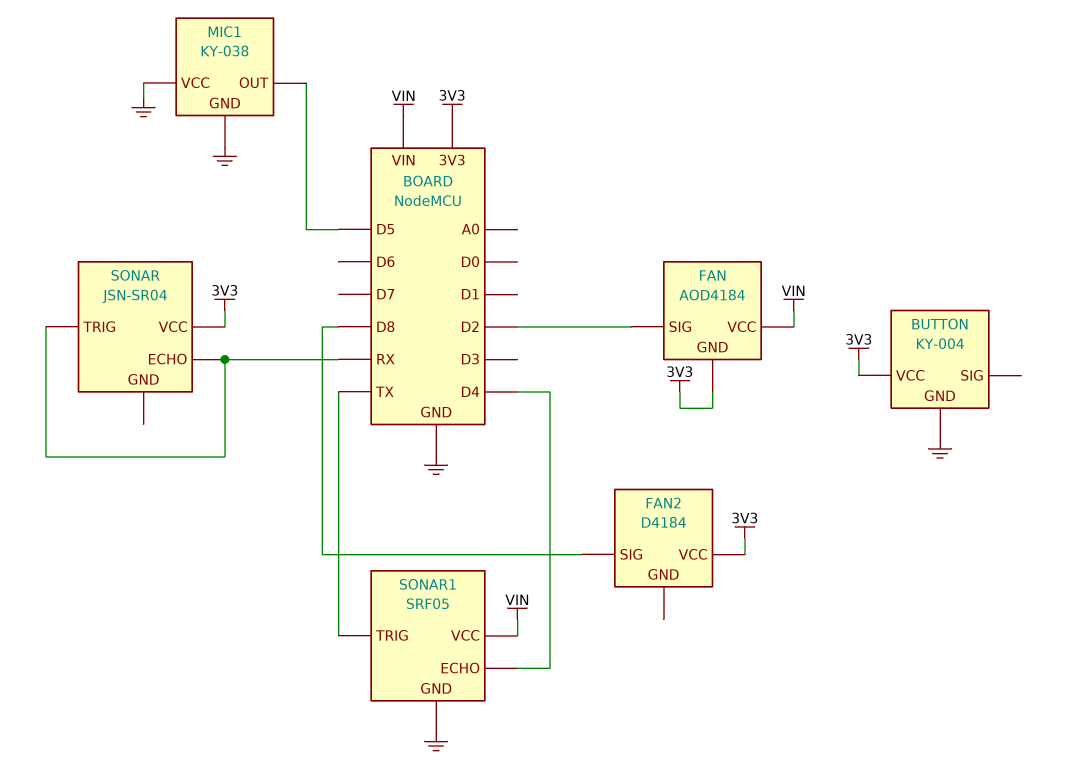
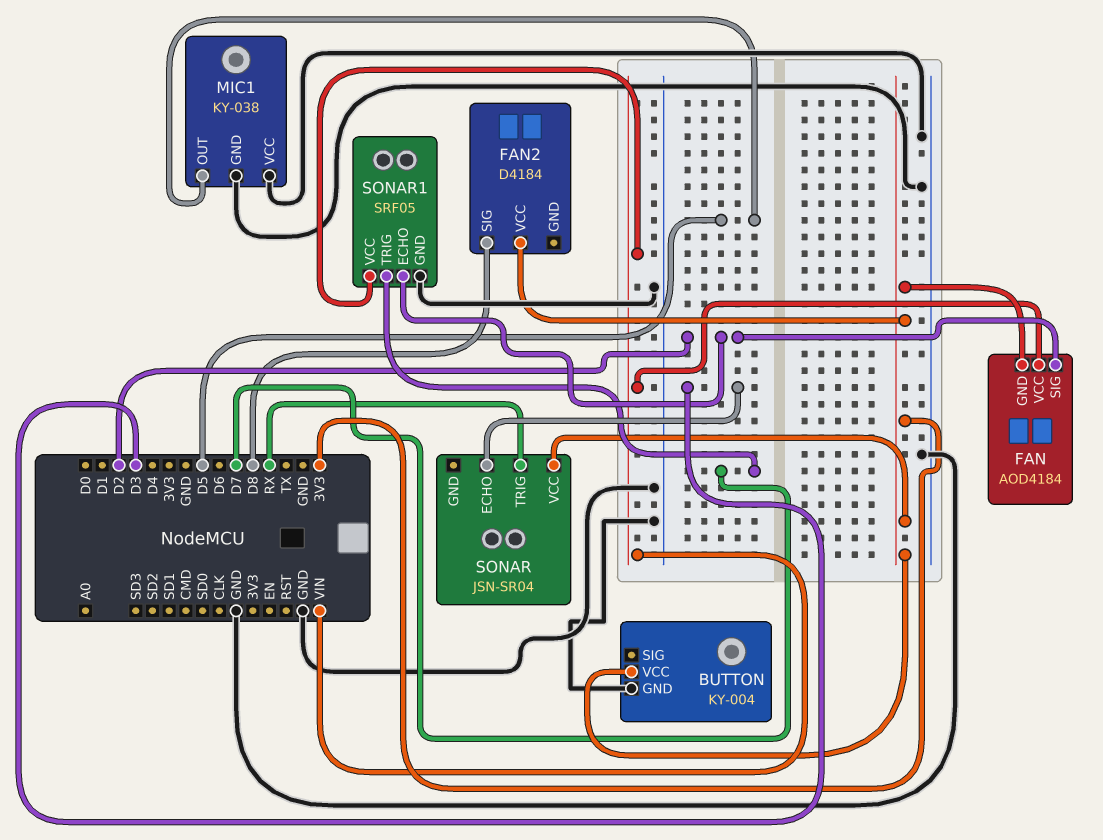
SONAR pin ECHO: RX -> D3
SONAR1 pin ECHO: D4 -> D2
SONAR1 pin TRIG: TX -> D7

